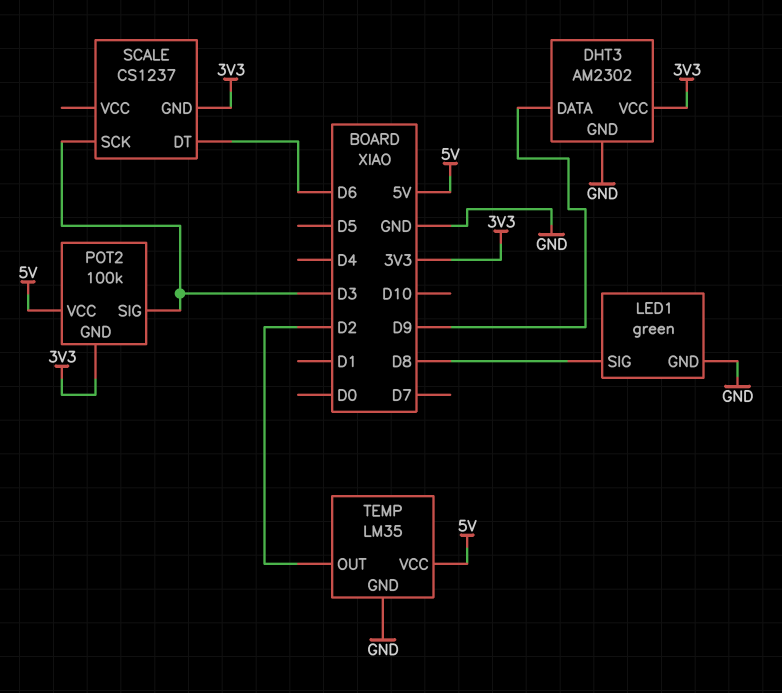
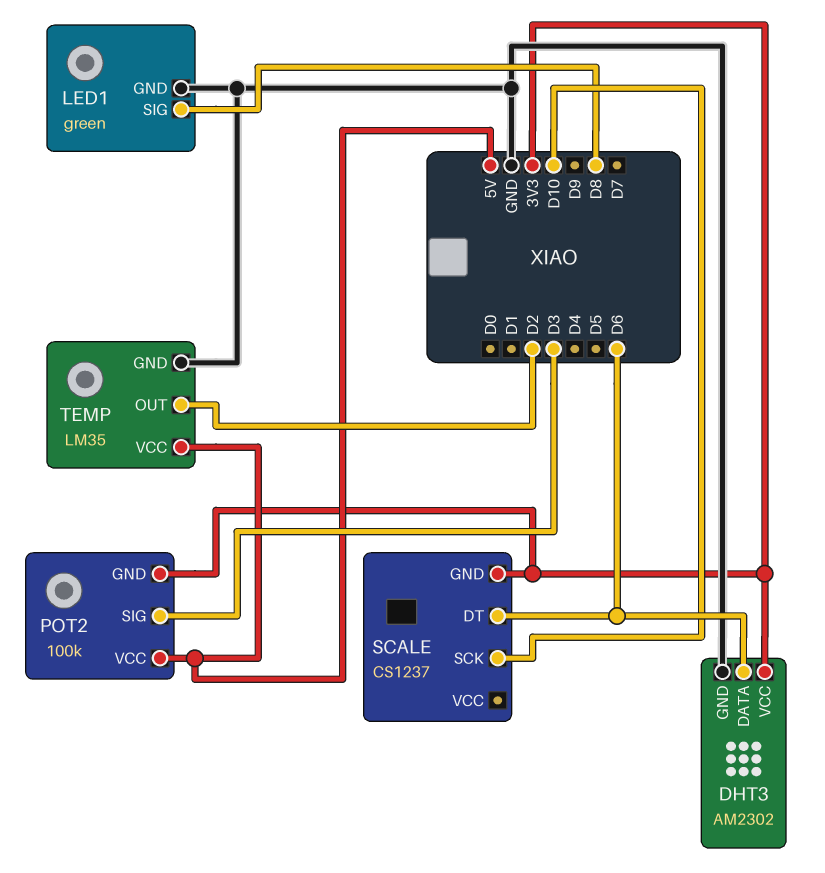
DHT3 pin DATA: D9 -> D6
SCALE pin SCK: D3 -> D10

